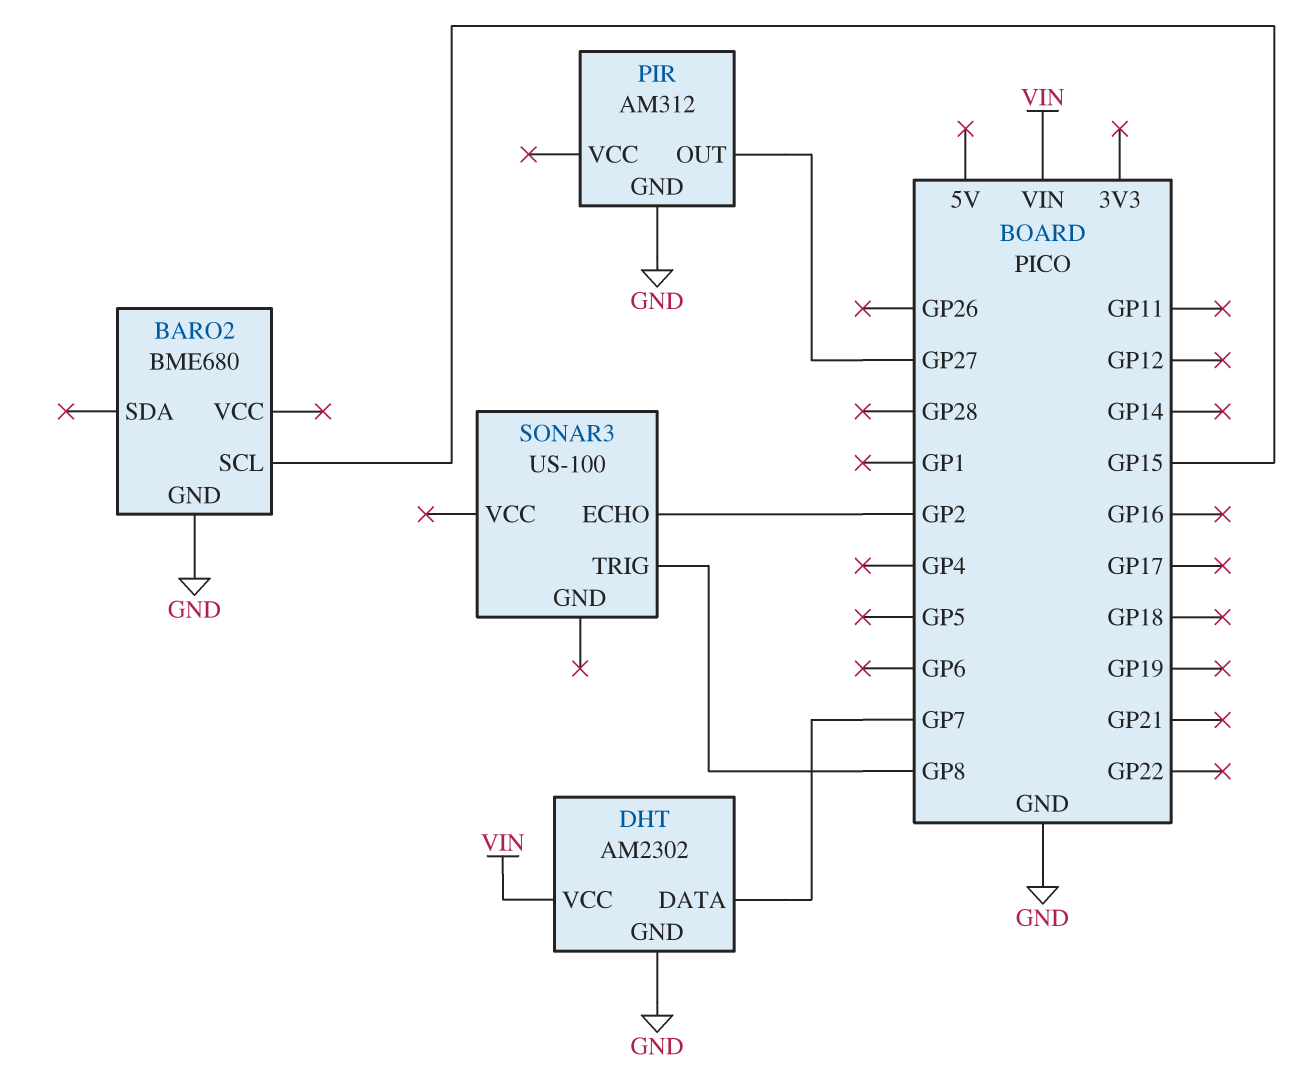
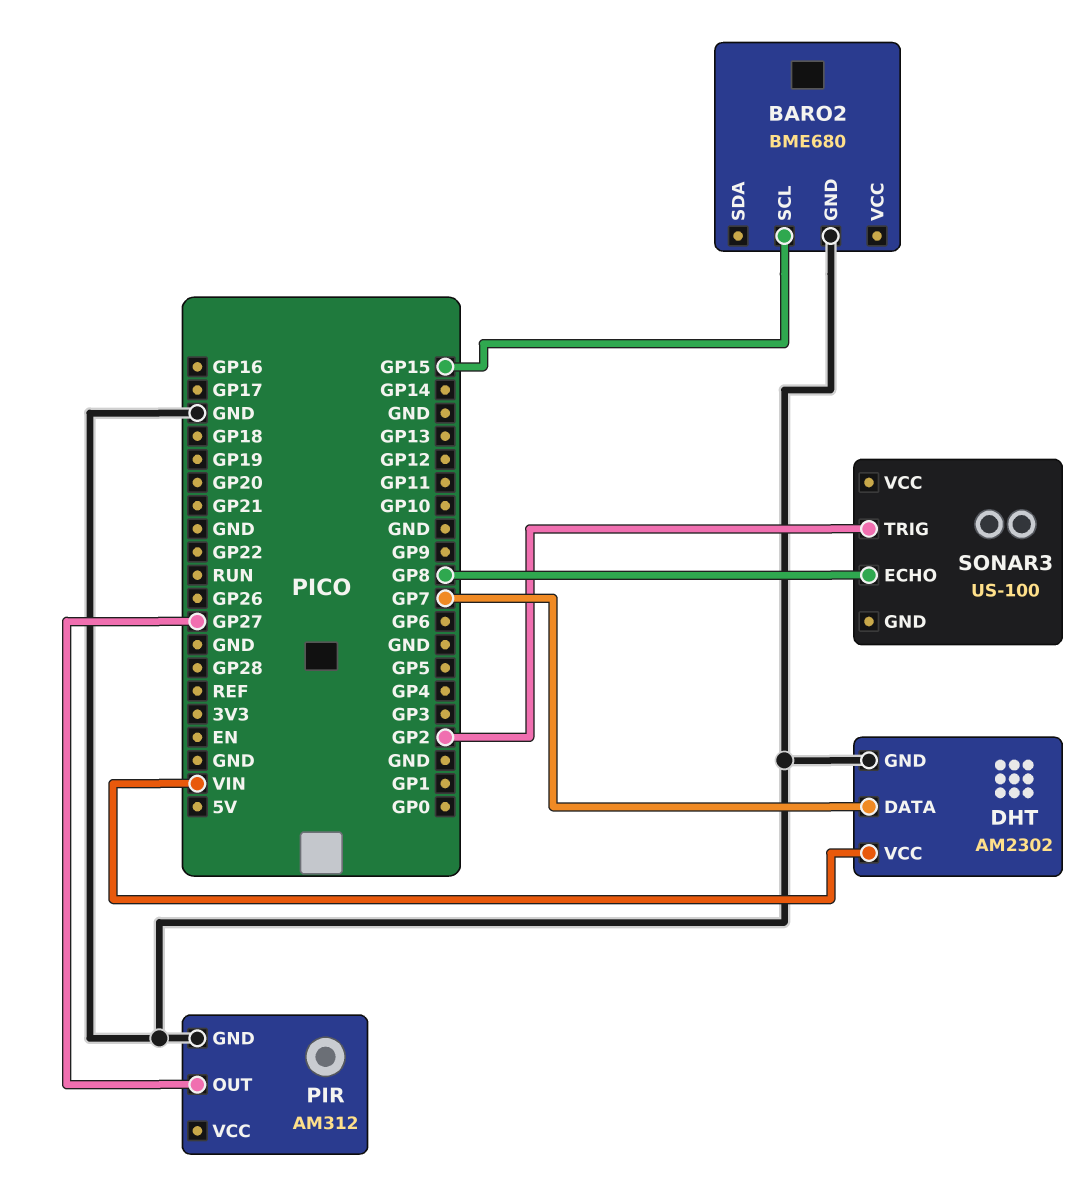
SONAR3 pin ECHO: GP2 -> GP8
SONAR3 pin TRIG: GP8 -> GP2

